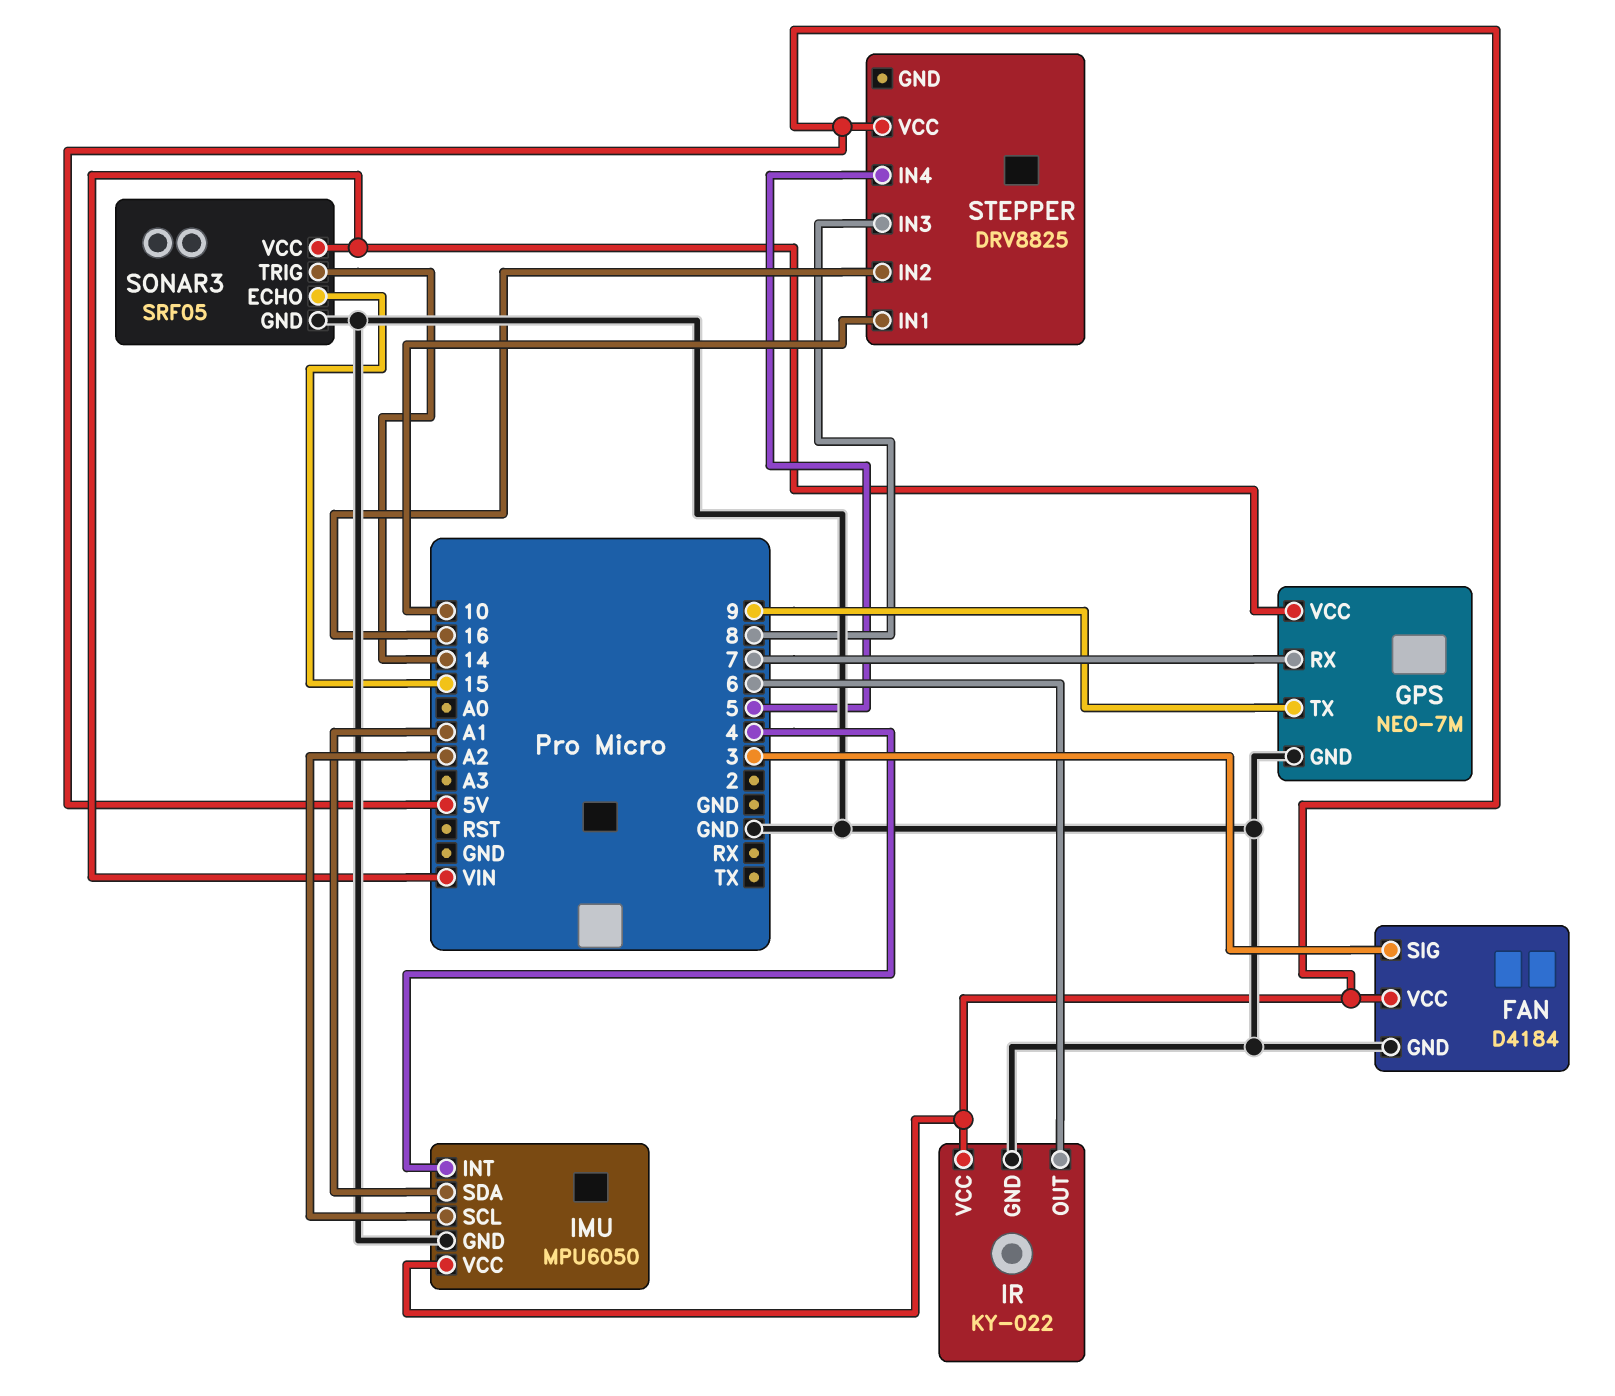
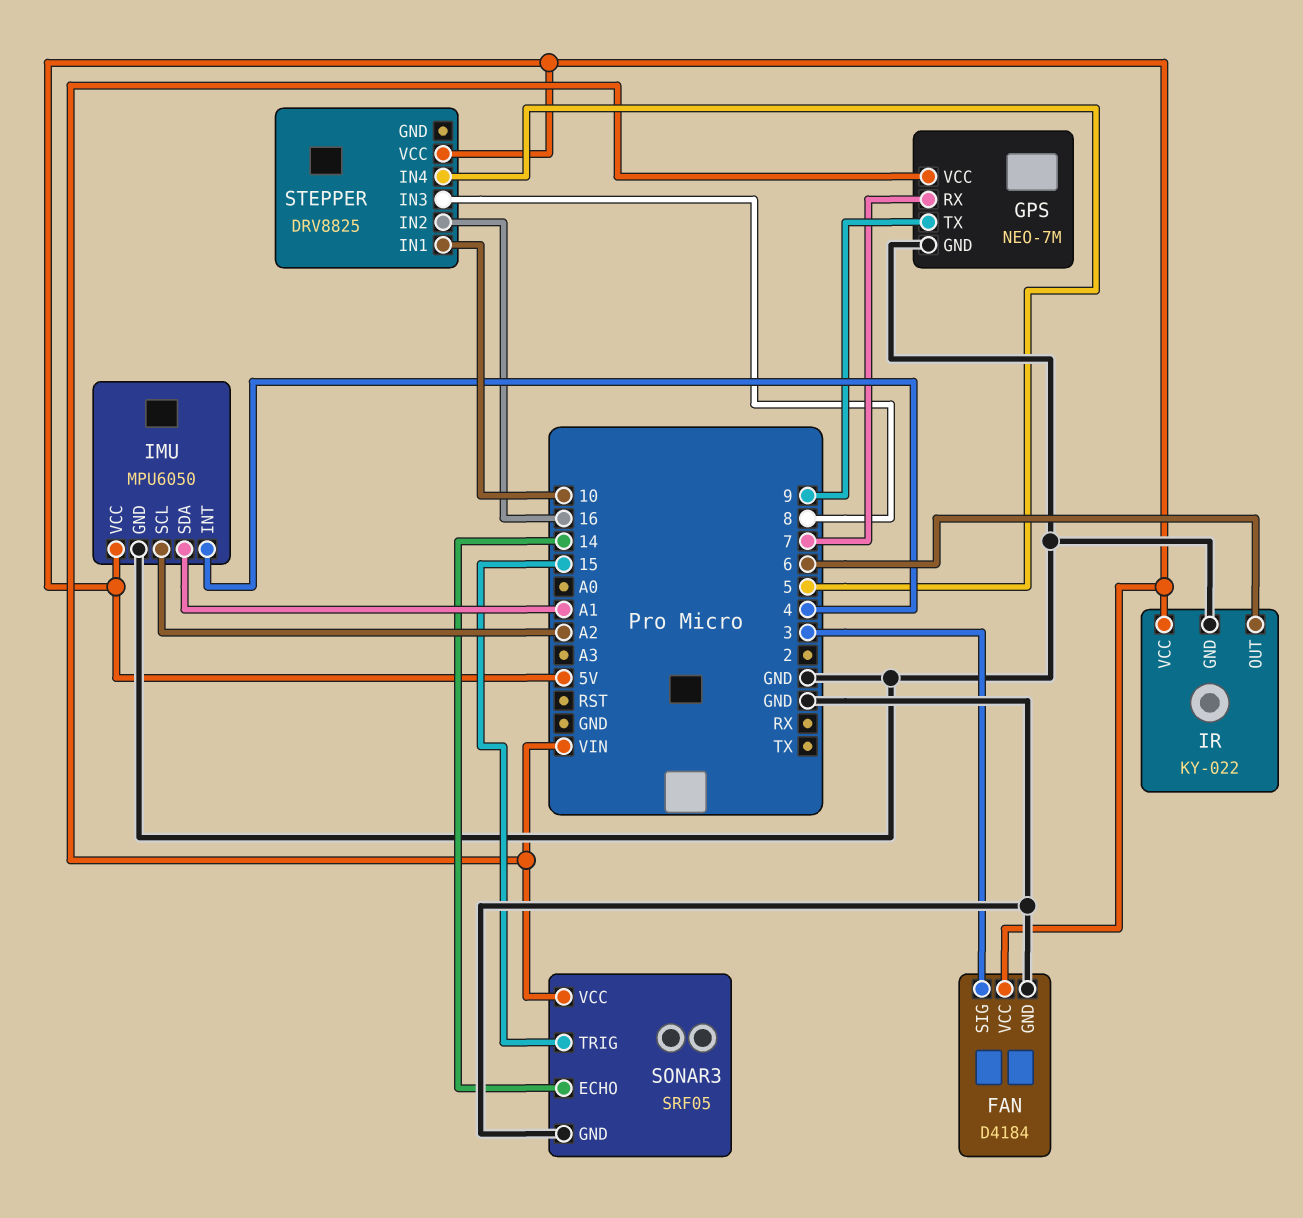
SONAR3 pin ECHO: 15 -> 14
SONAR3 pin TRIG: 14 -> 15

